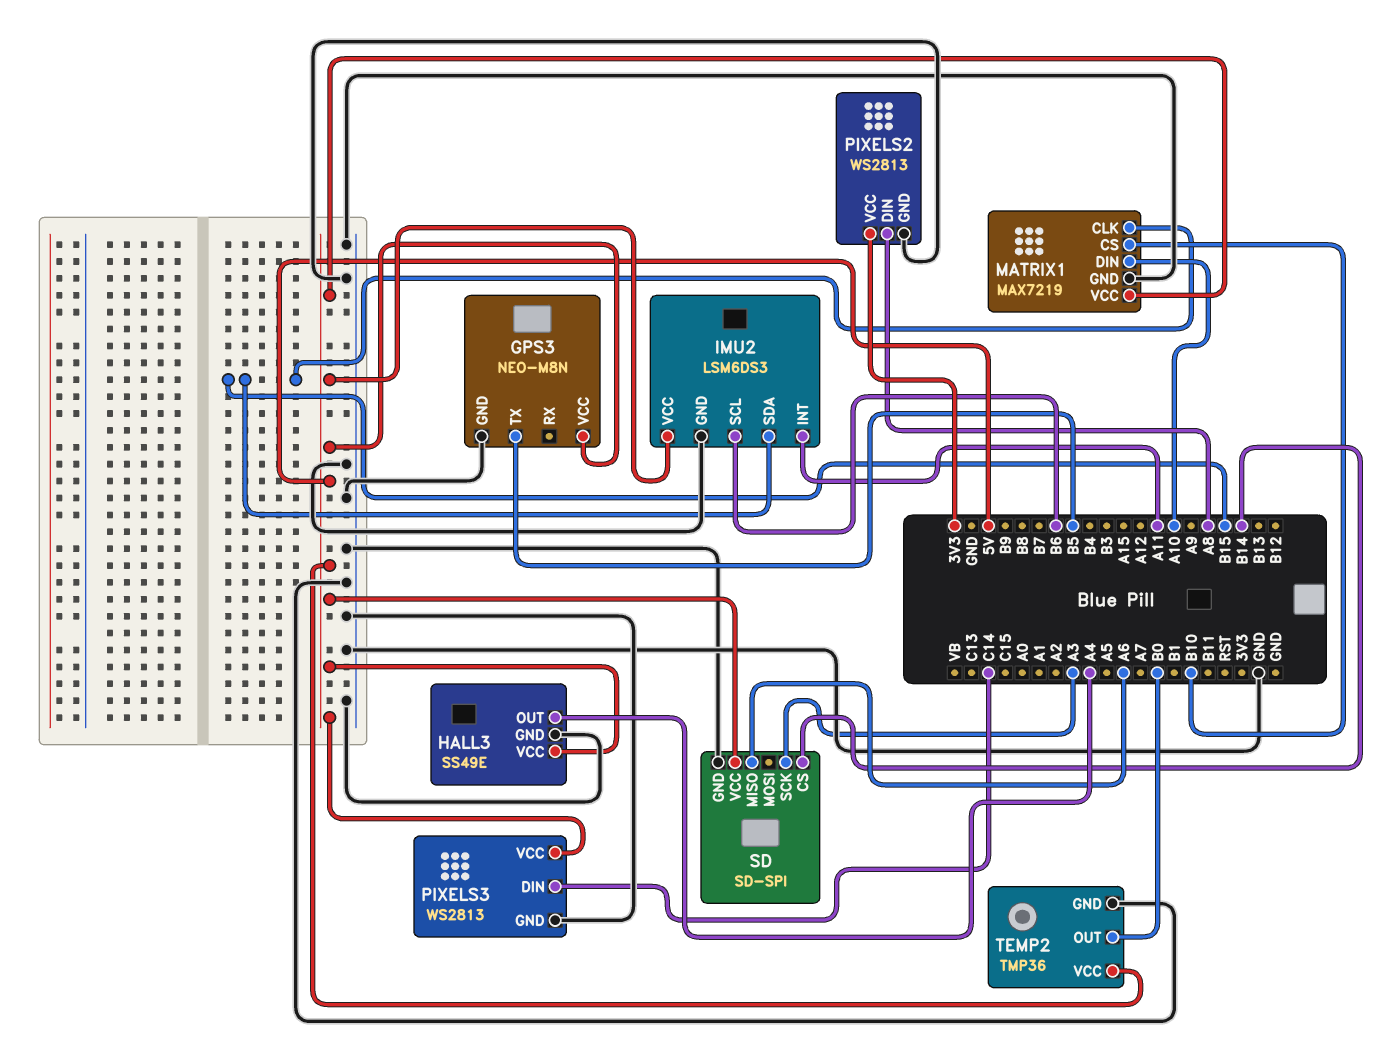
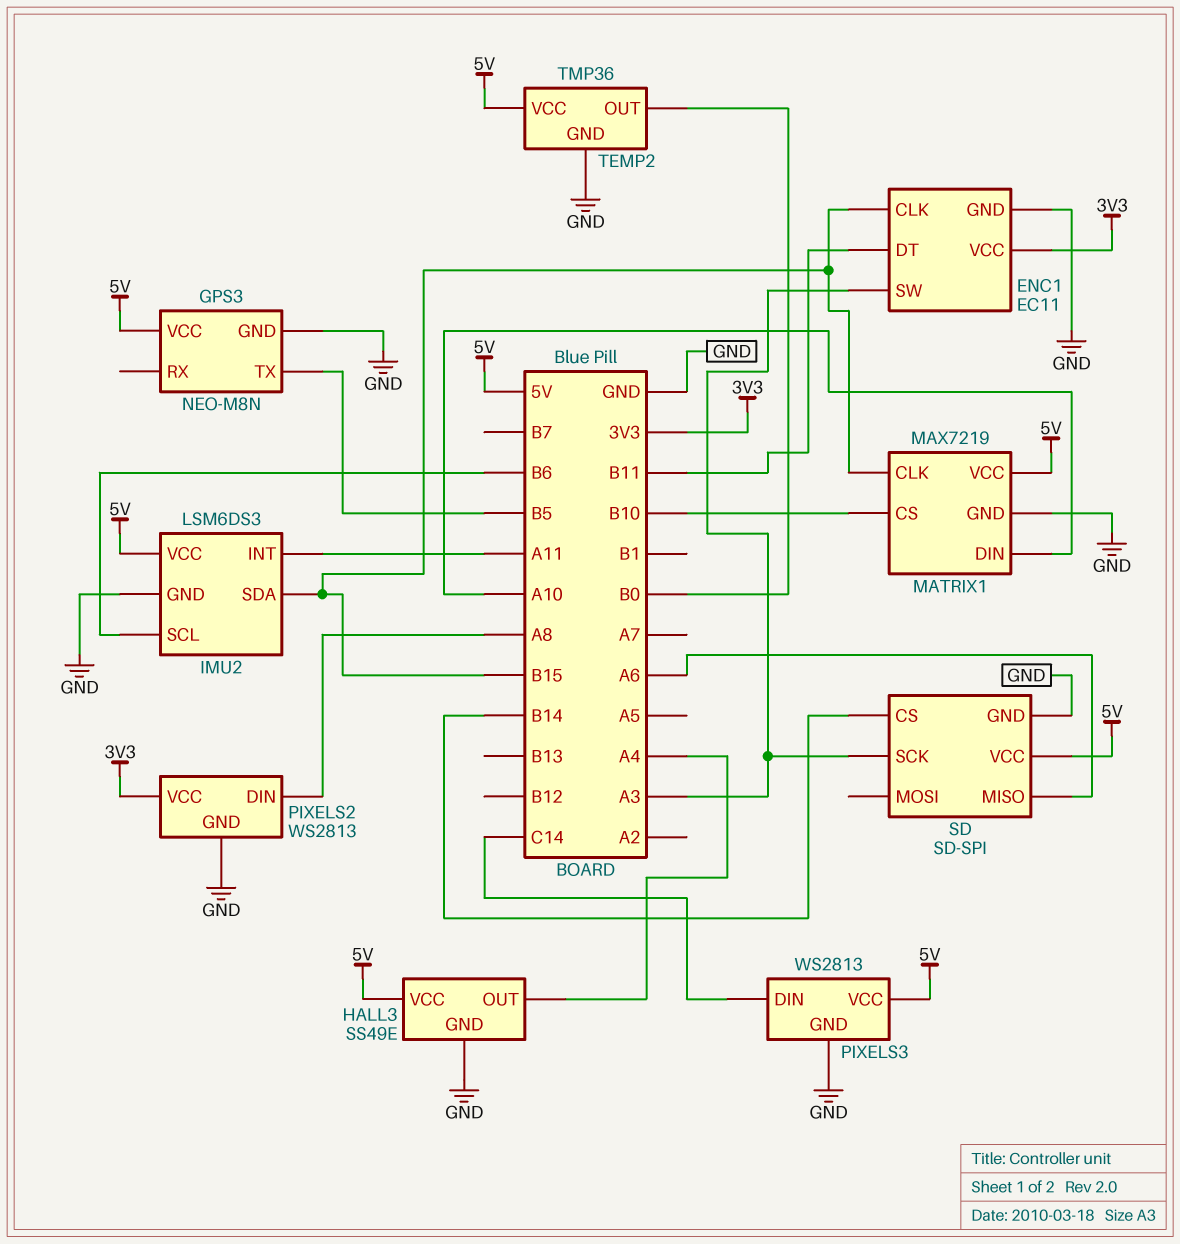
ENC1: none -> EC11
ENC1 pin CLK: none -> B15
ENC1 pin DT: none -> B11
ENC1 pin GND: none -> GND
ENC1 pin SW: none -> A3
ENC1 pin VCC: none -> 3V3

